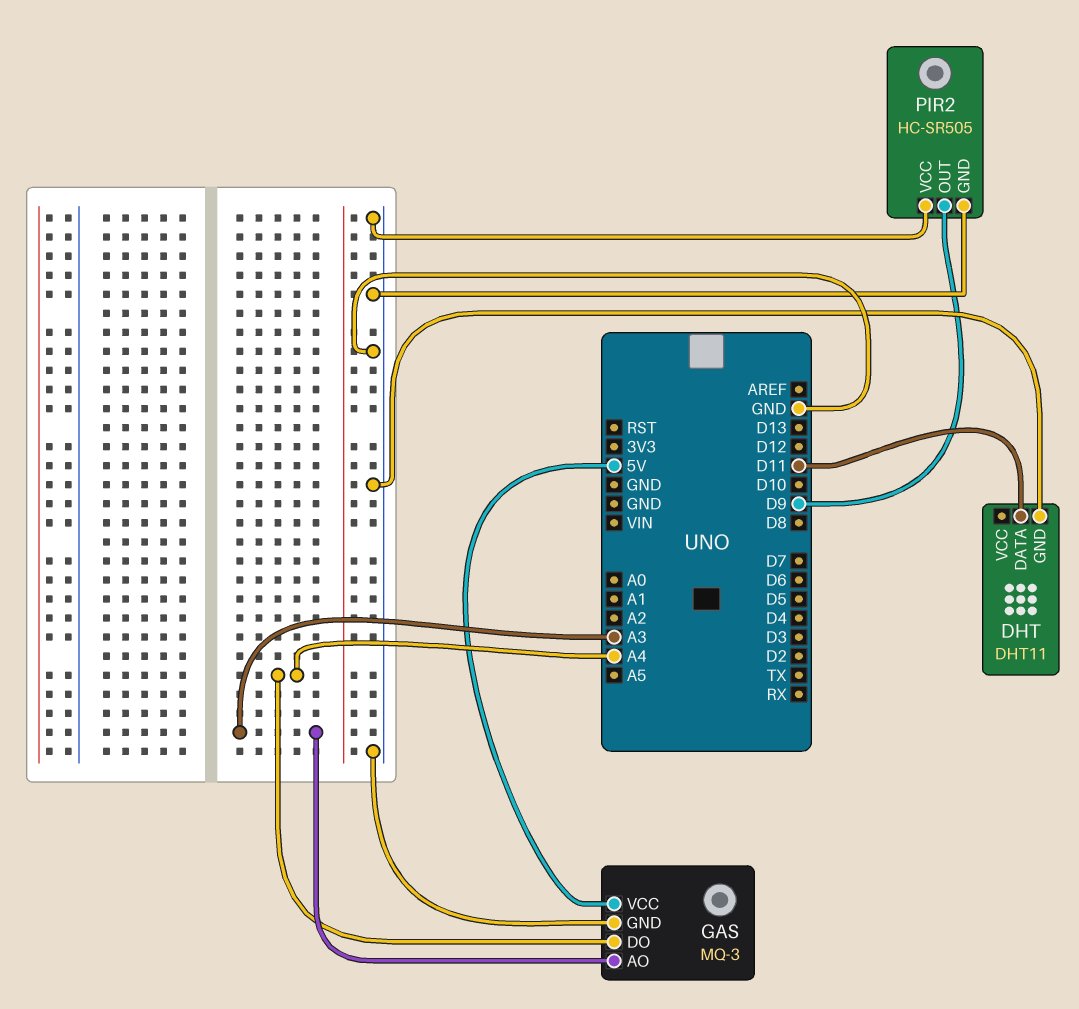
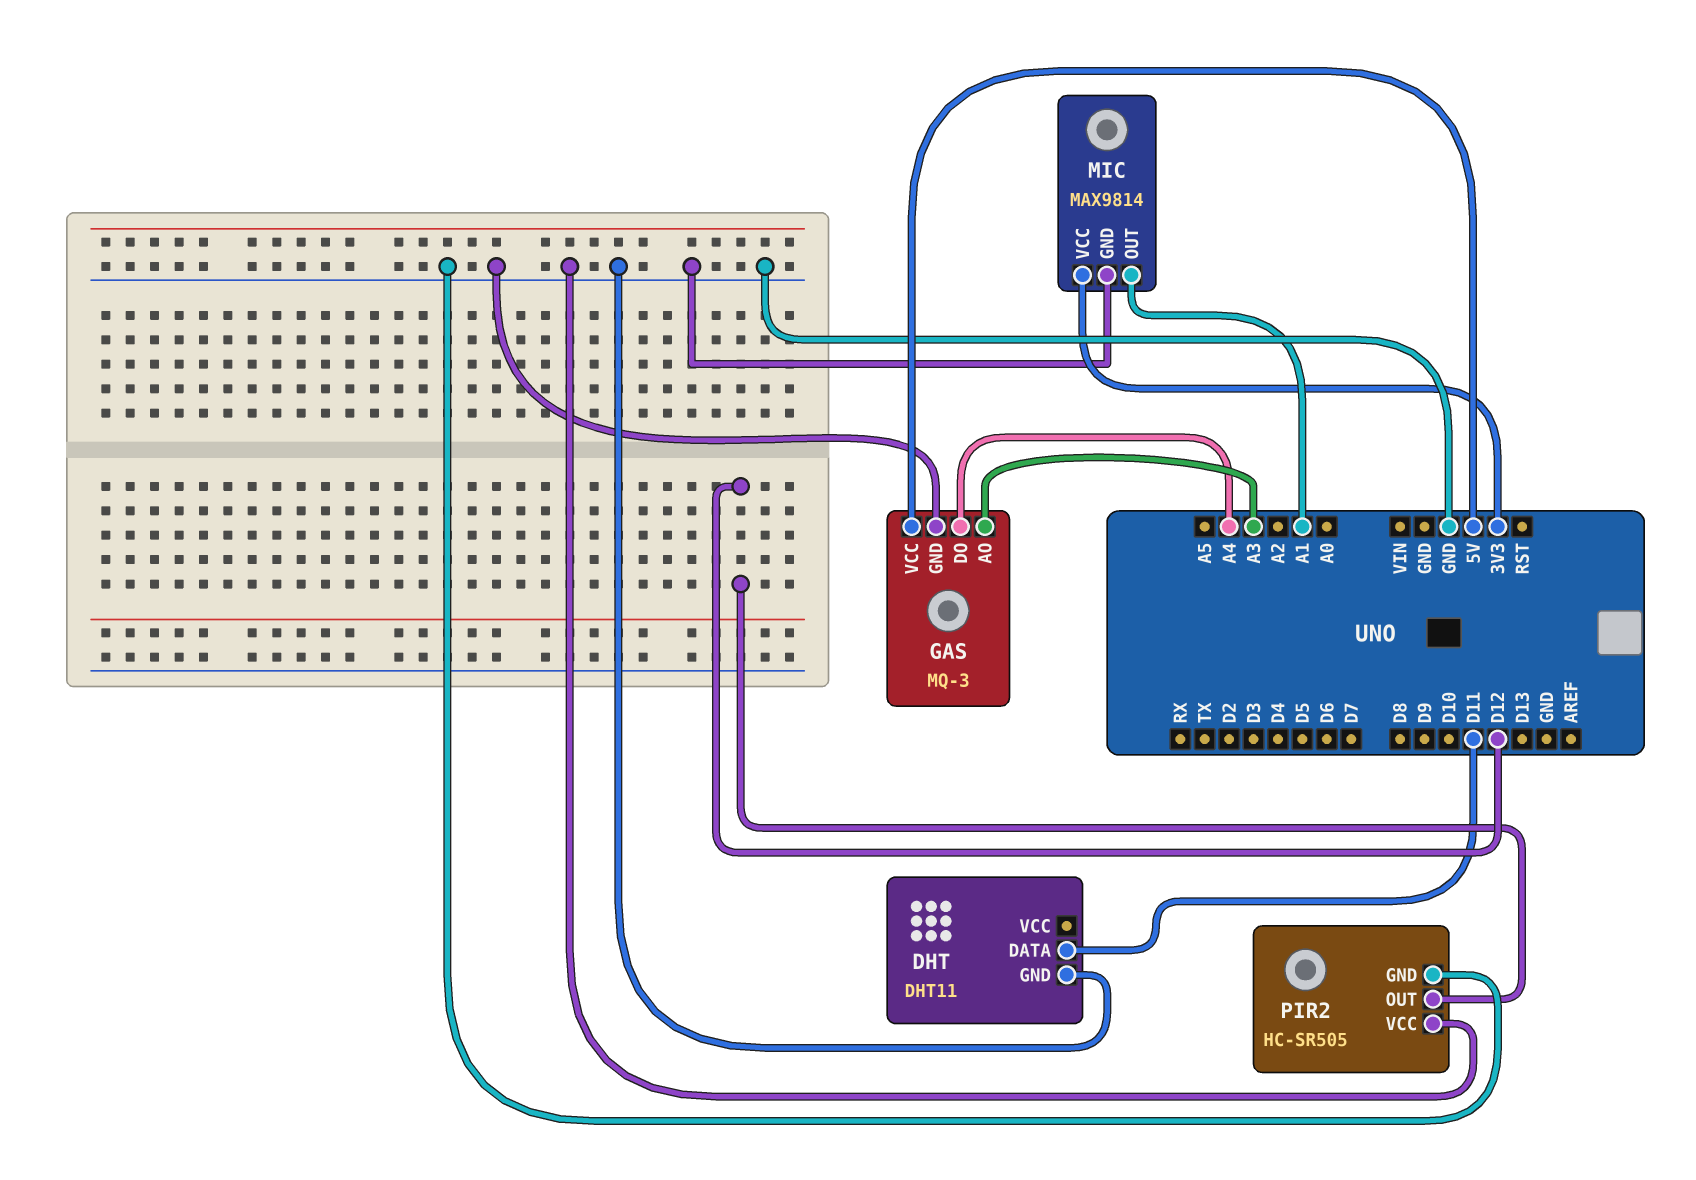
MIC: none -> MAX9814
MIC pin GND: none -> GND
MIC pin OUT: none -> A1
MIC pin VCC: none -> 3V3
PIR2 pin OUT: D9 -> D12

